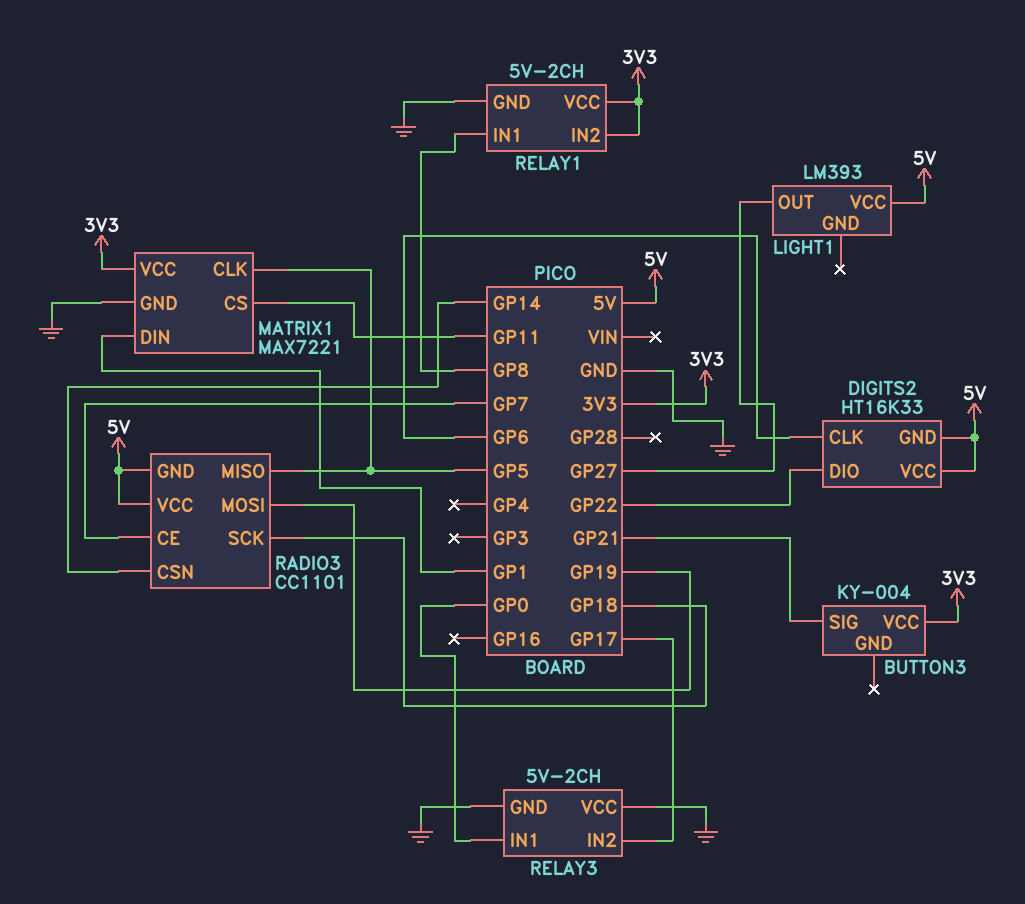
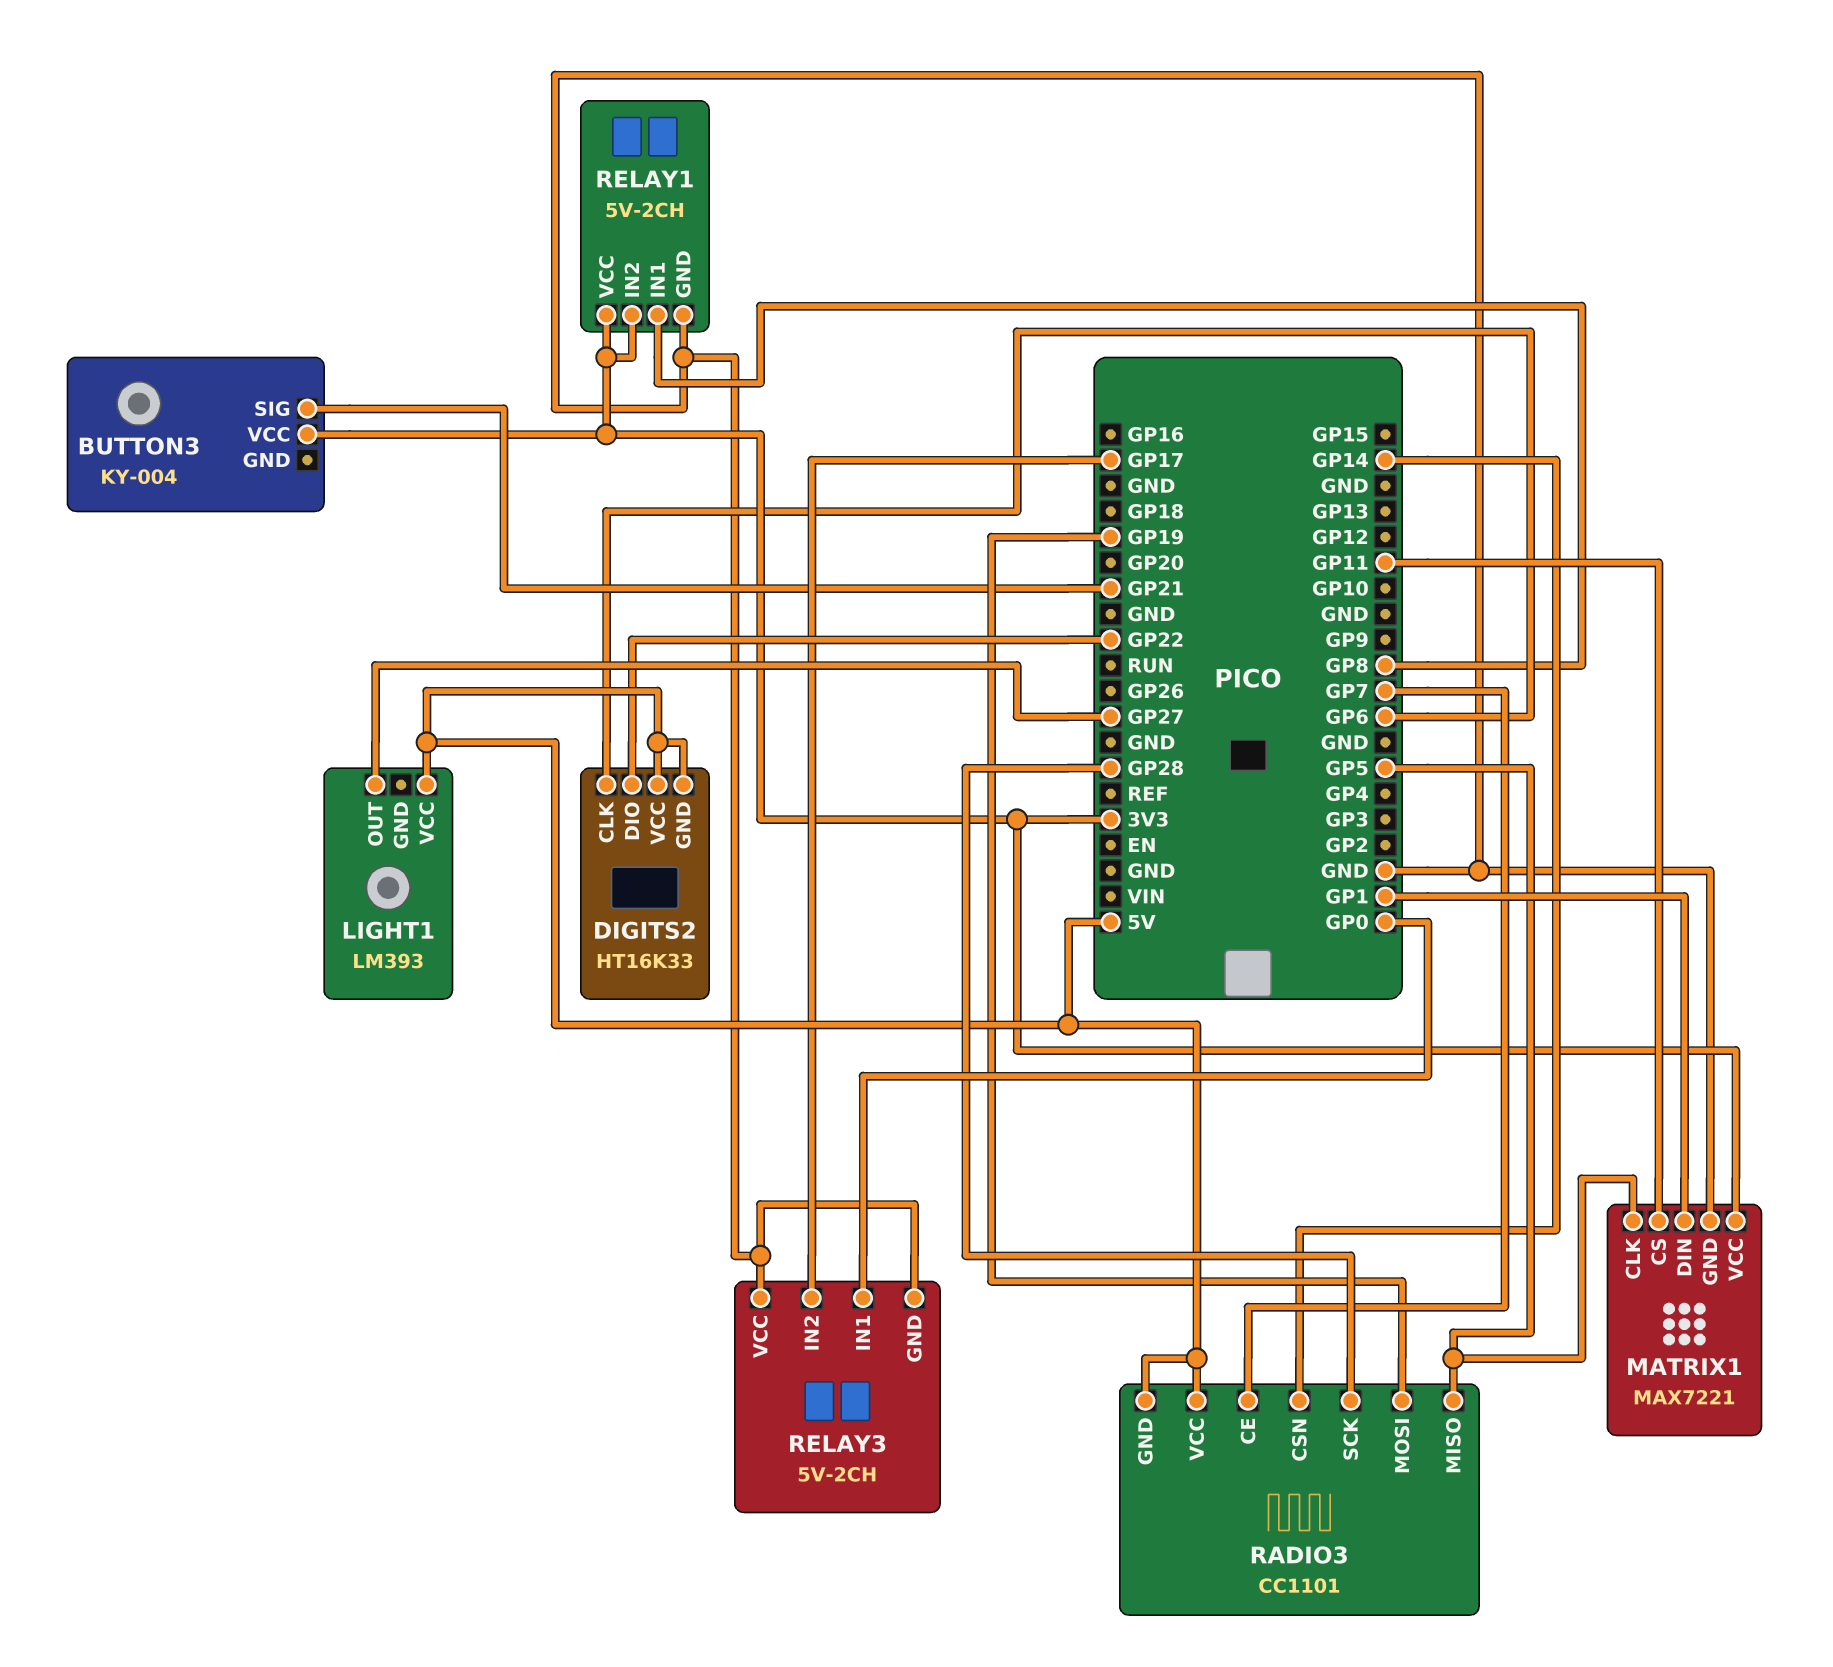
RADIO3 pin SCK: GP18 -> GP28

